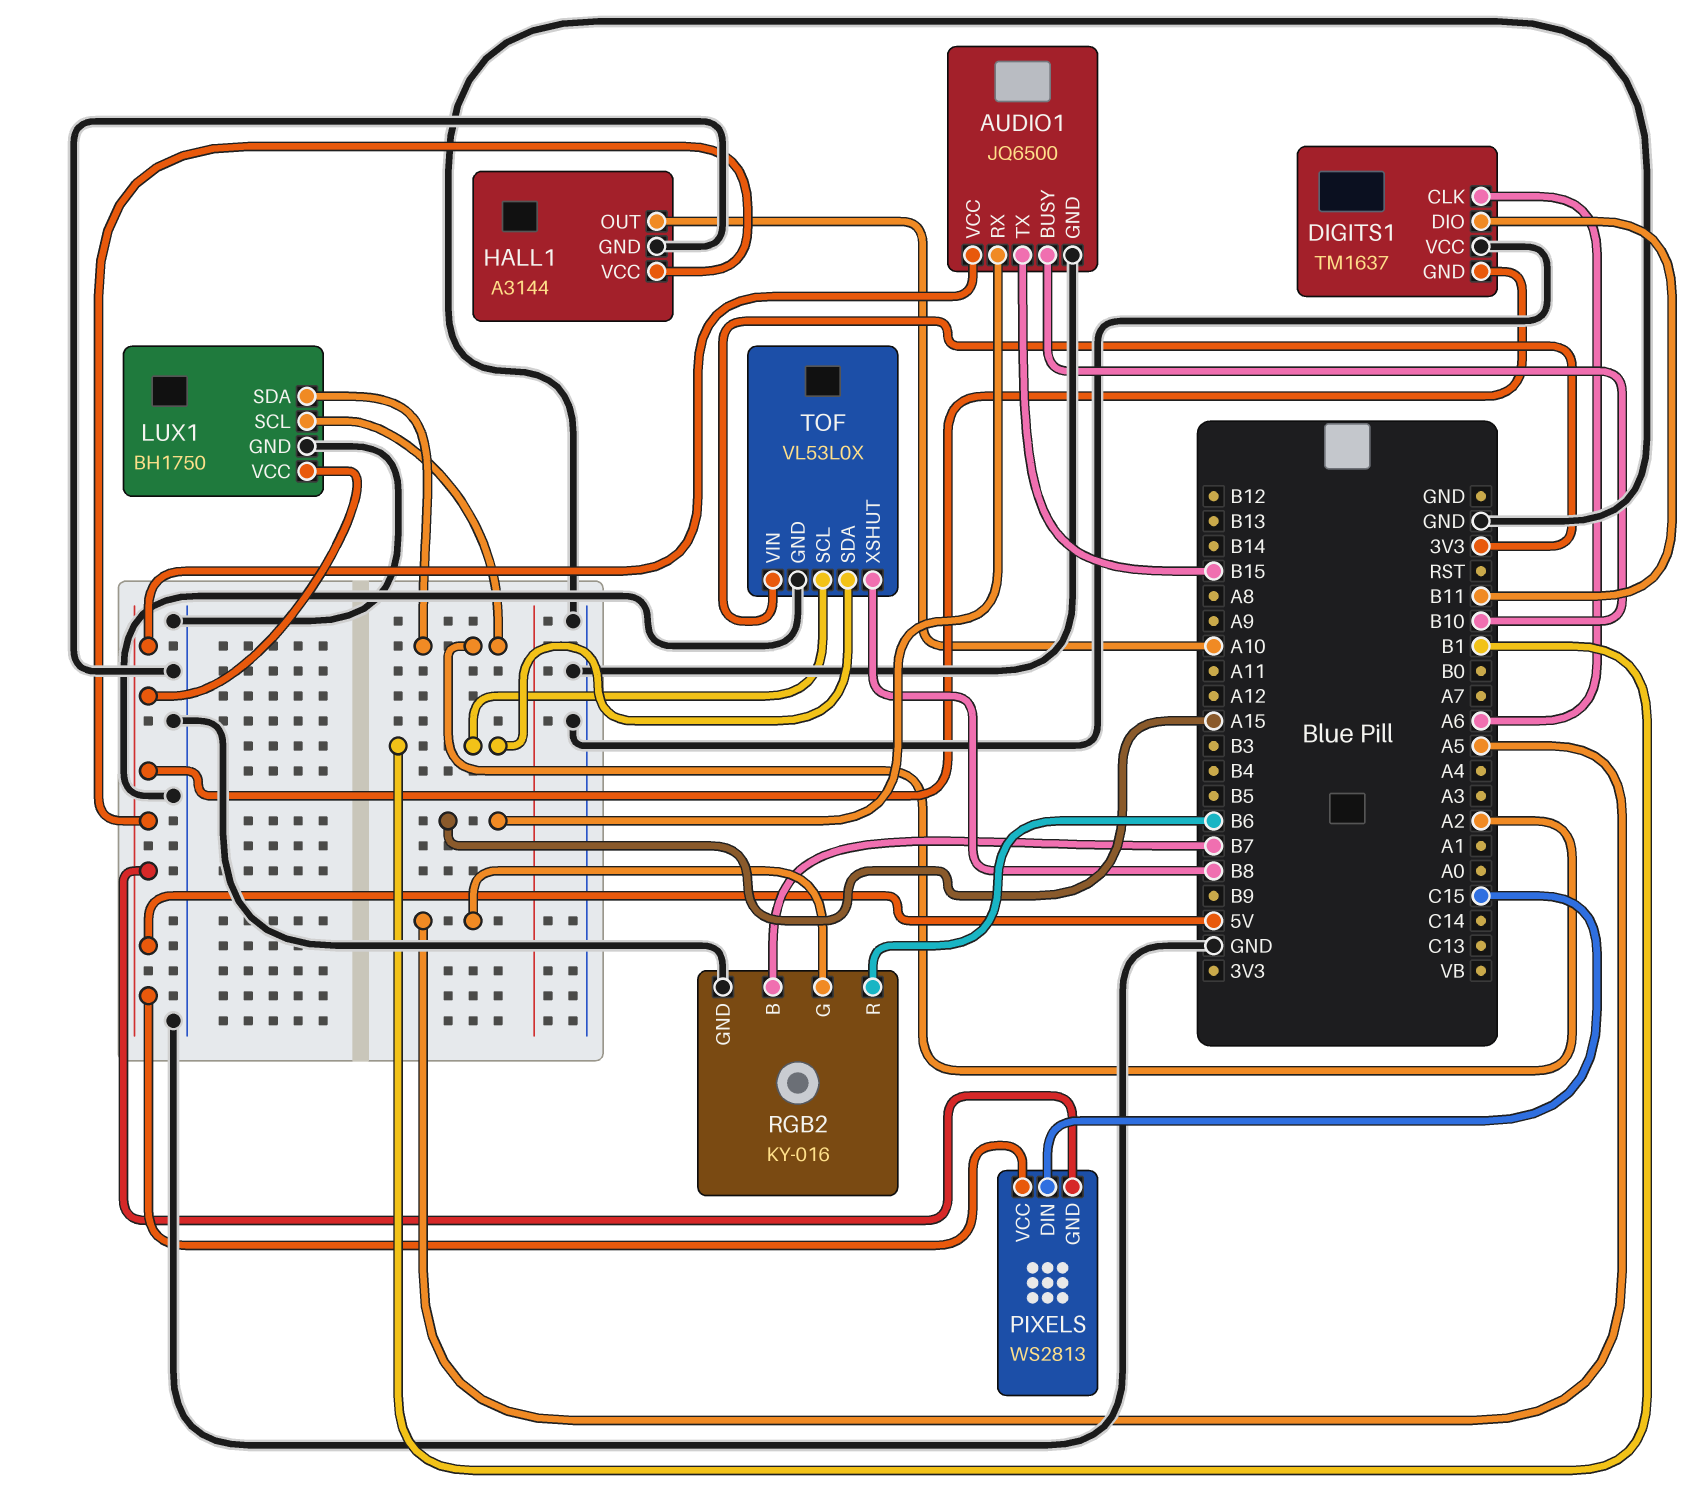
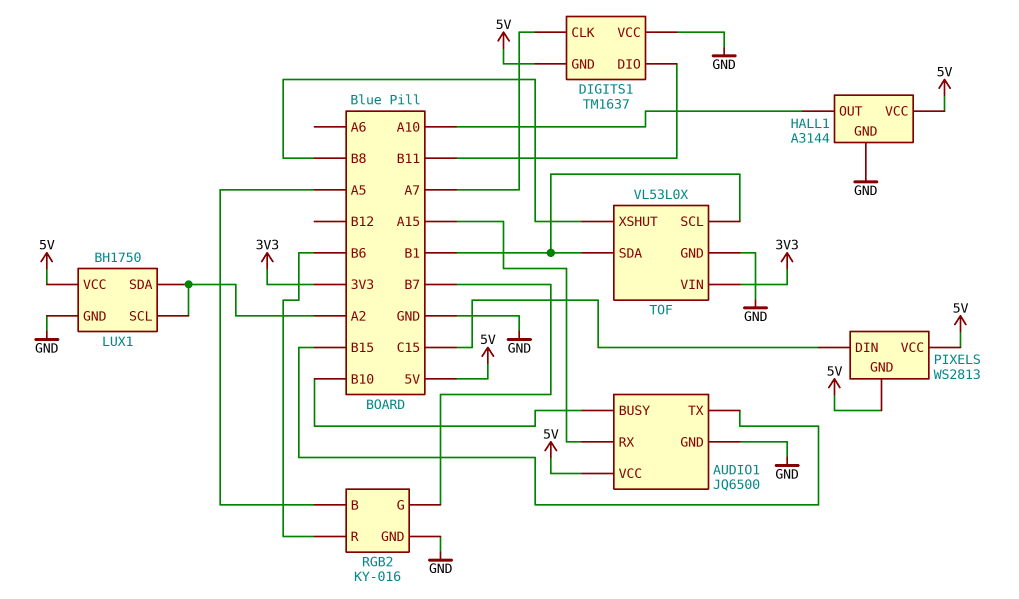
DIGITS1 pin CLK: A6 -> A7
RGB2 pin B: B7 -> A5
RGB2 pin G: A5 -> B7

